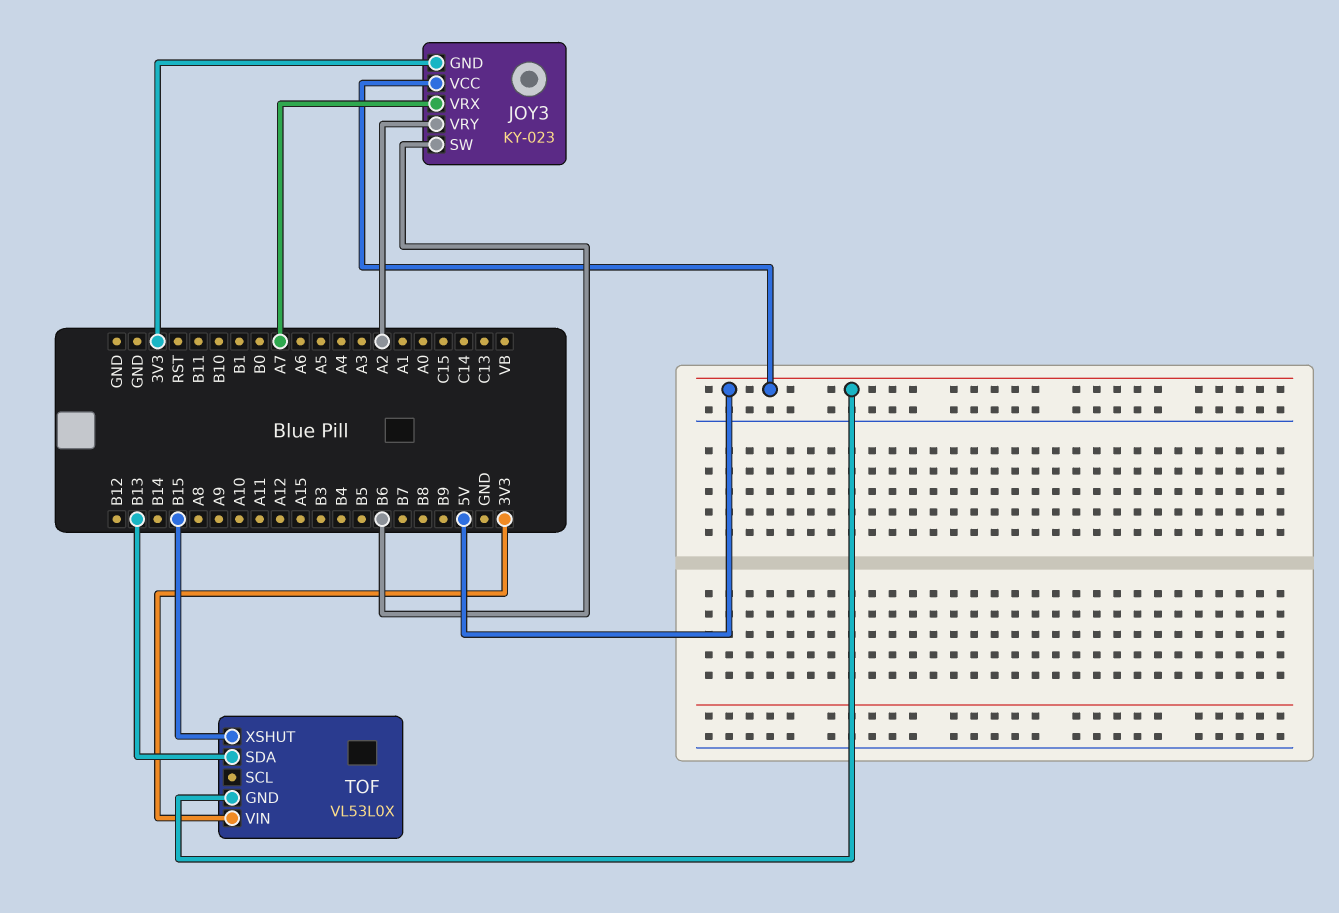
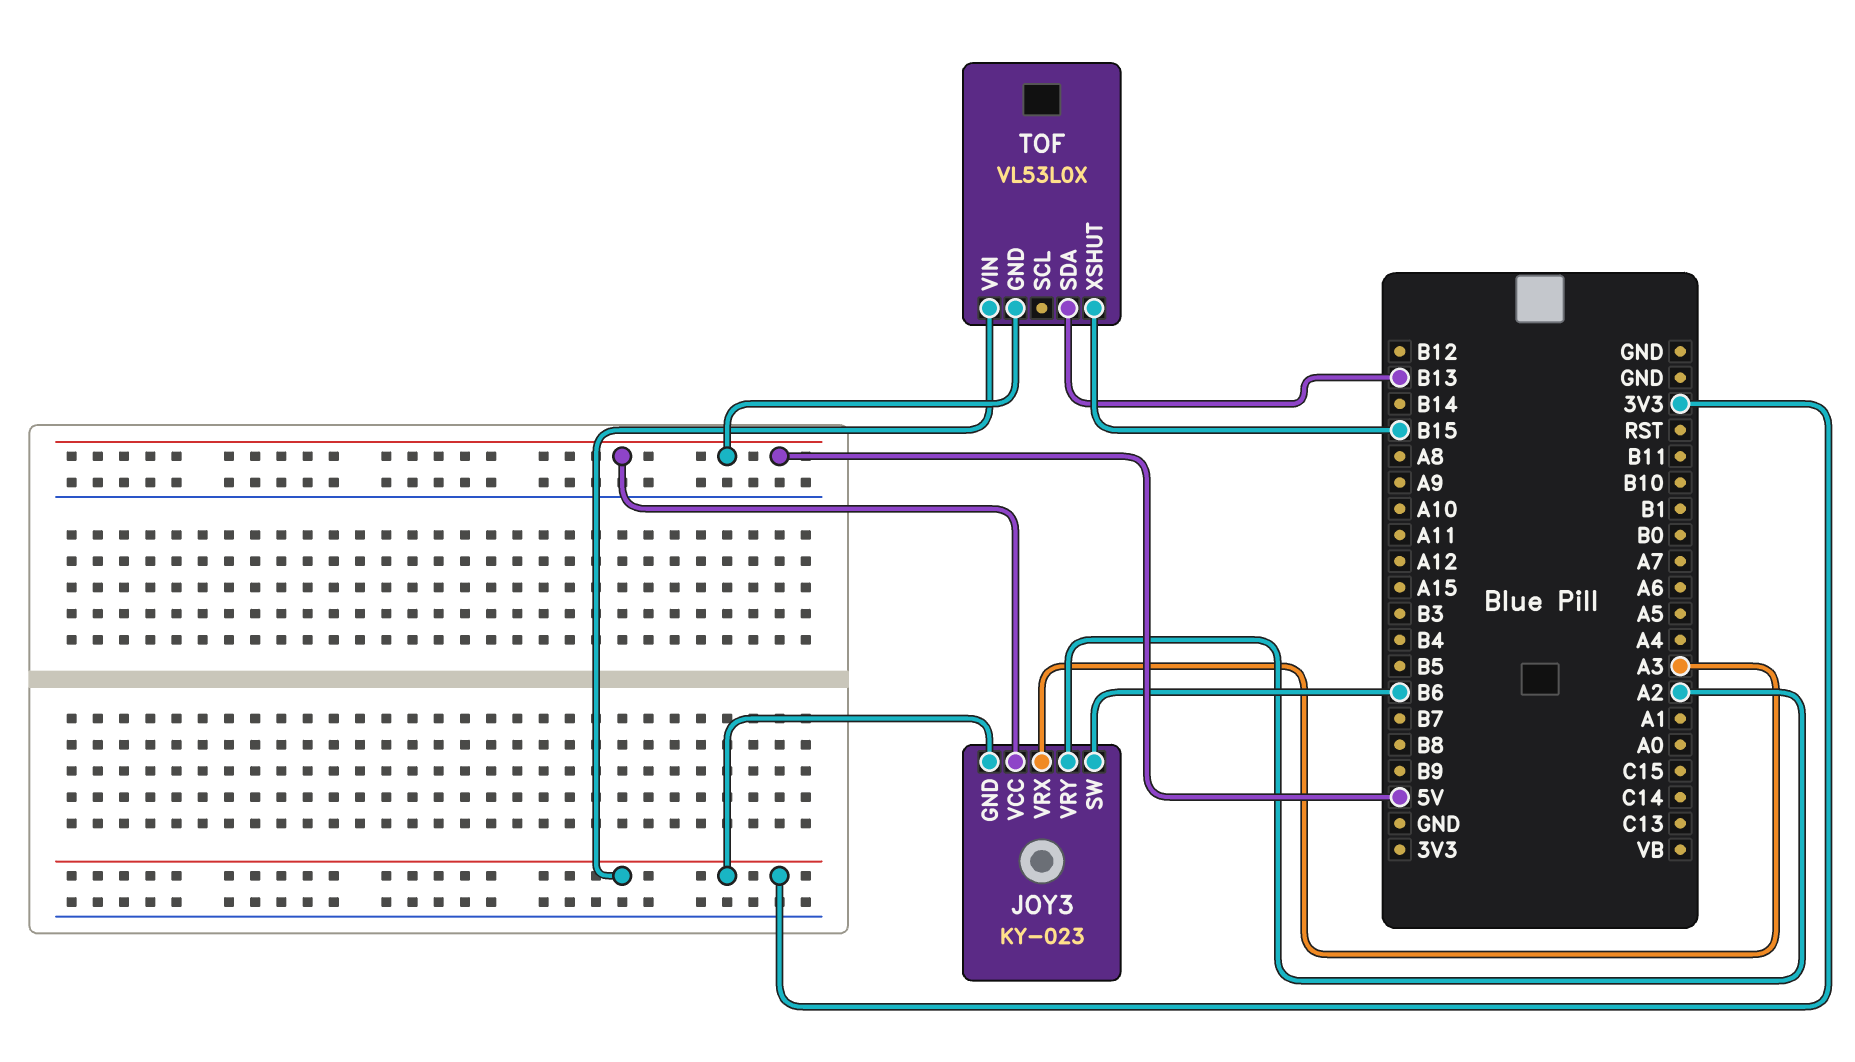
JOY3 pin VRX: A7 -> A3

